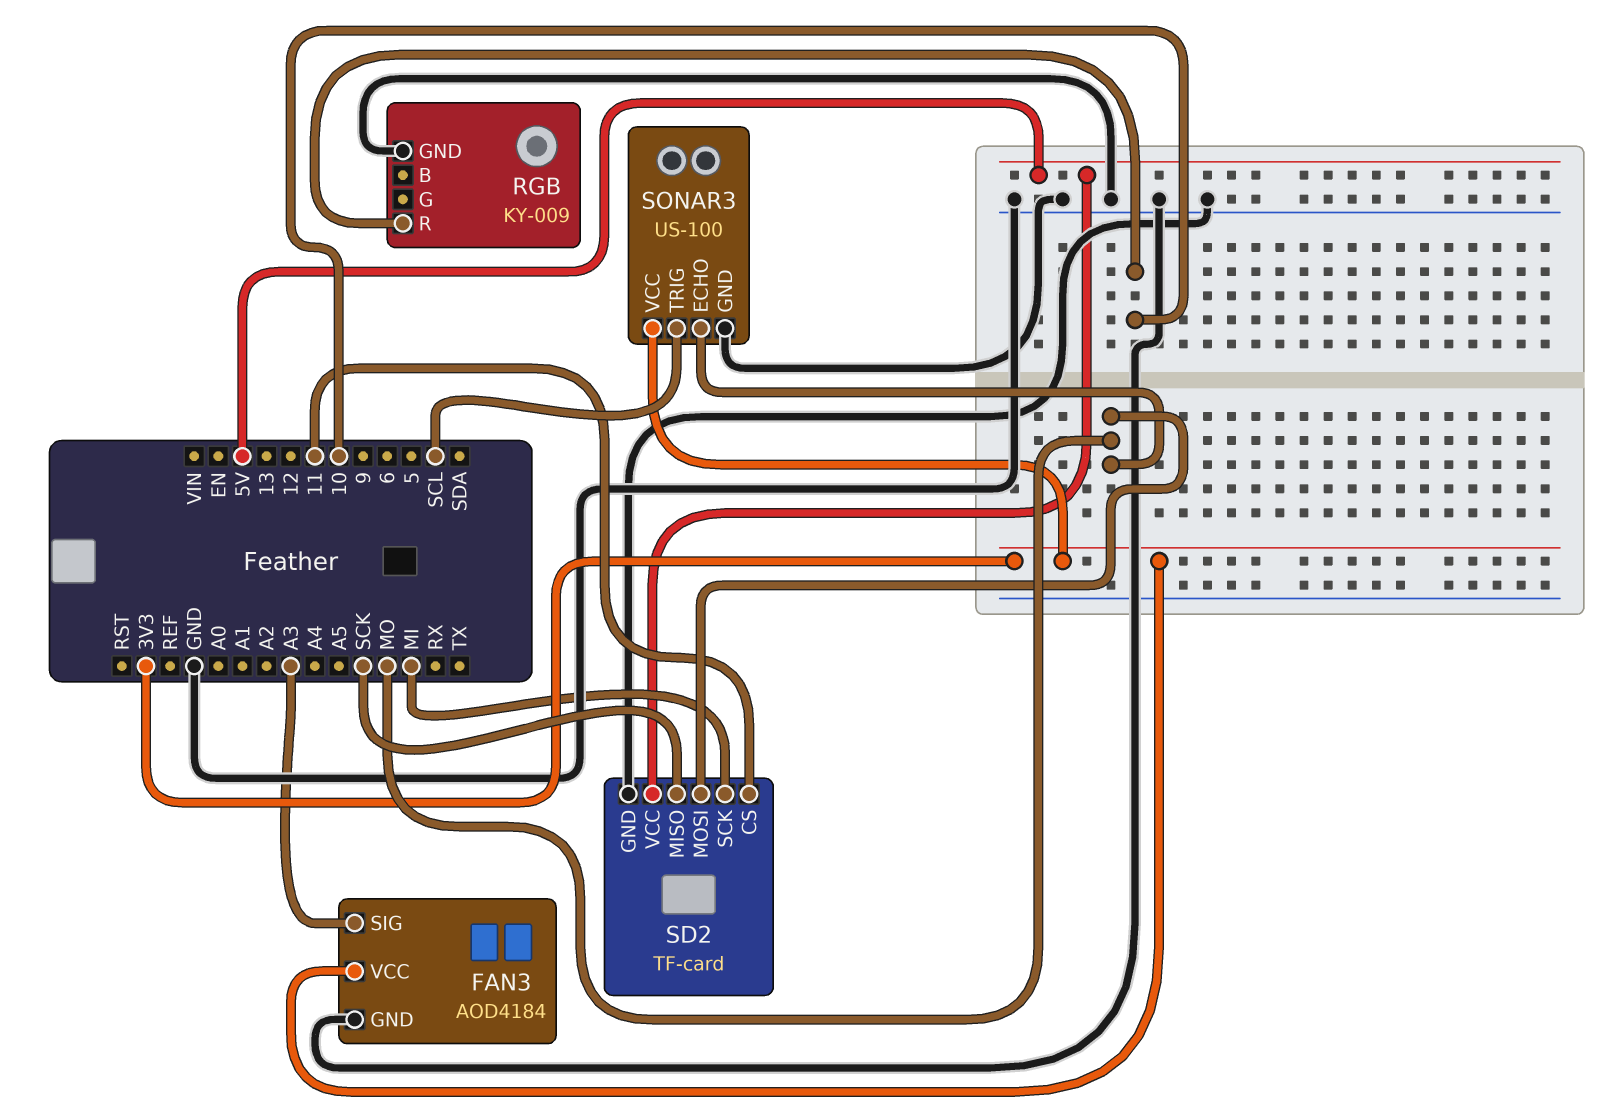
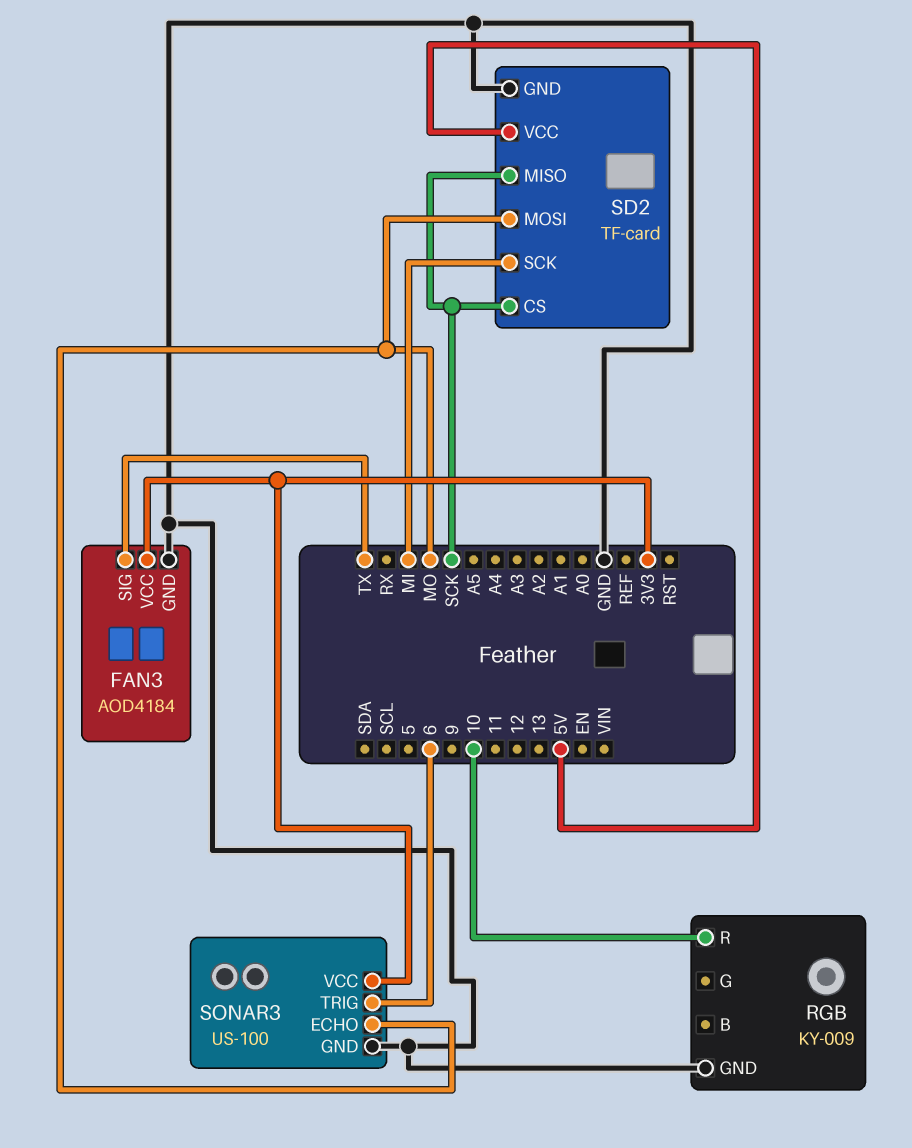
FAN3 pin SIG: A3 -> TX
SD2 pin CS: 11 -> SCK
SONAR3 pin TRIG: SCL -> 6

